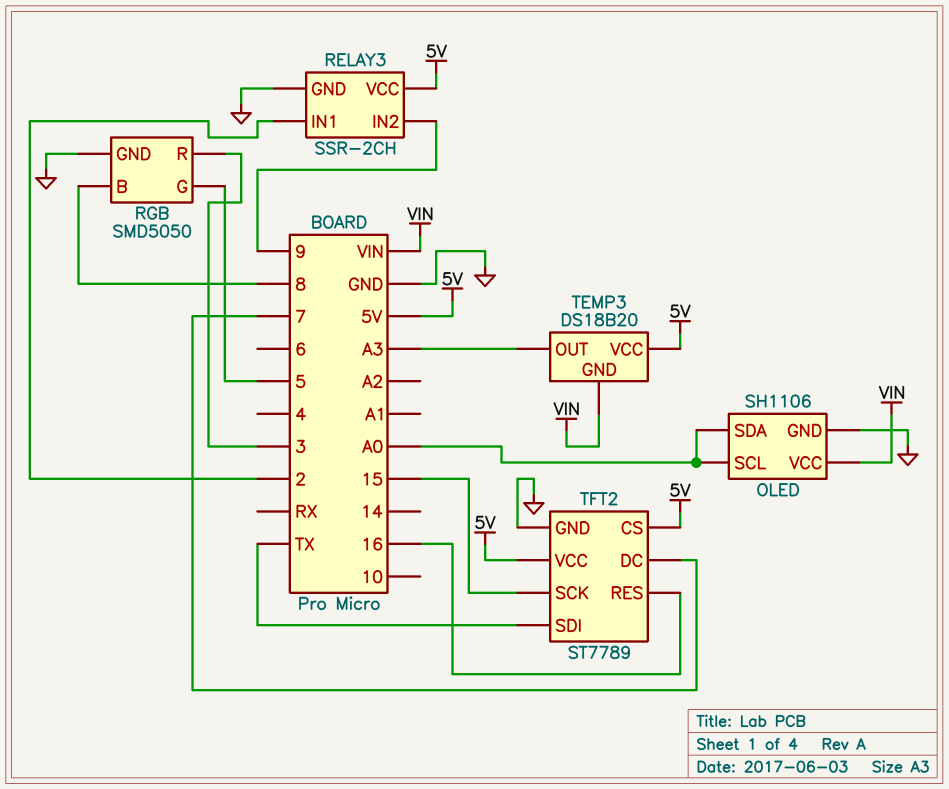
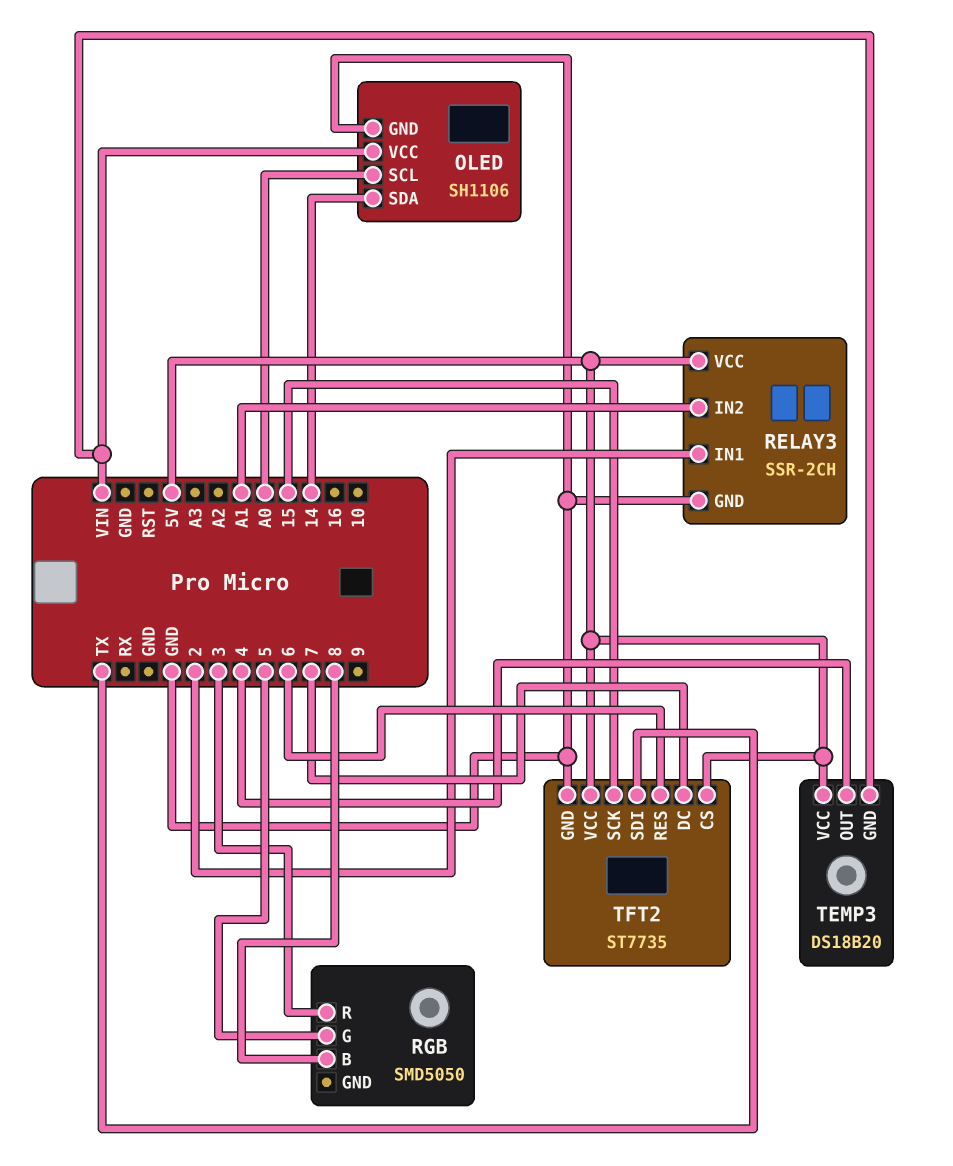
OLED pin SDA: A0 -> 14
RELAY3 pin IN2: 9 -> A1
RGB pin GND: GND -> none
TEMP3 pin OUT: A3 -> 4
TFT2: ST7789 -> ST7735
TFT2 pin RES: 16 -> 6

